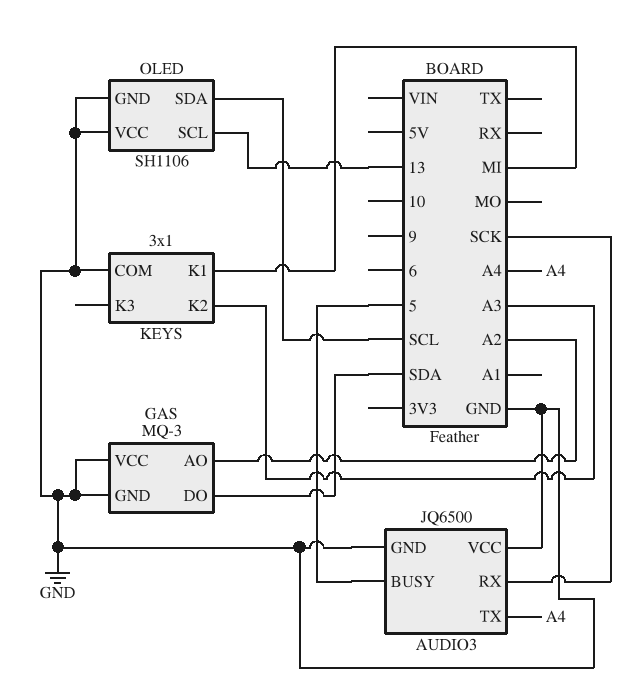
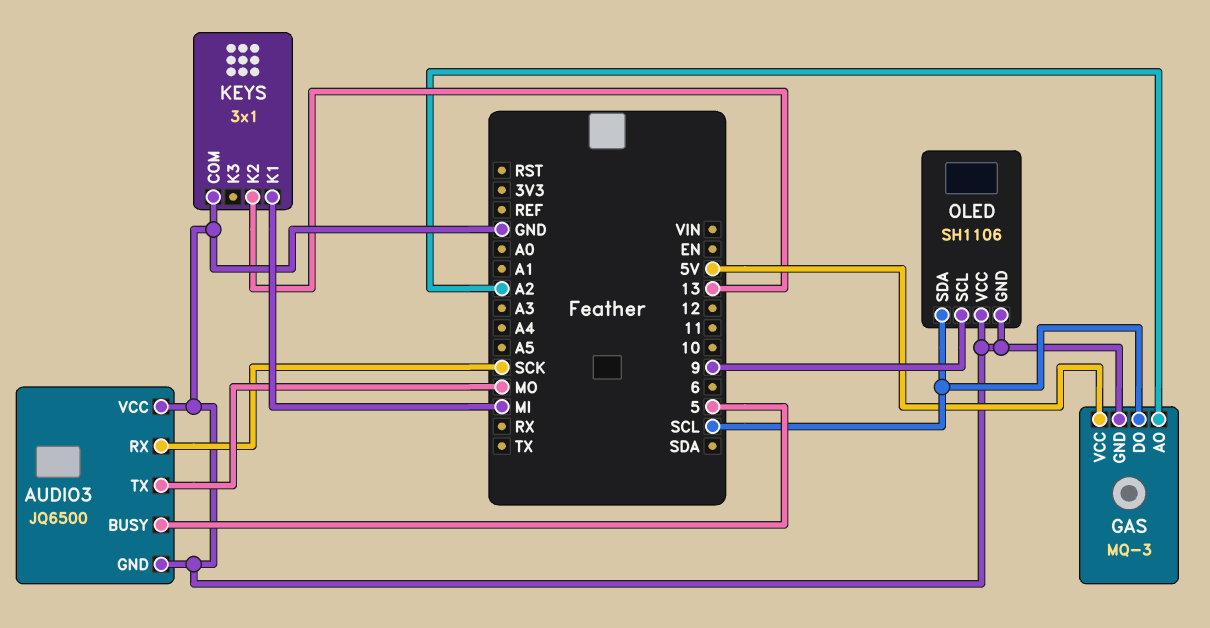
AUDIO3 pin TX: A4 -> MO
GAS pin DO: SDA -> SCL
GAS pin VCC: GND -> 5V
KEYS pin K2: A3 -> 13
OLED pin SCL: 13 -> 9

